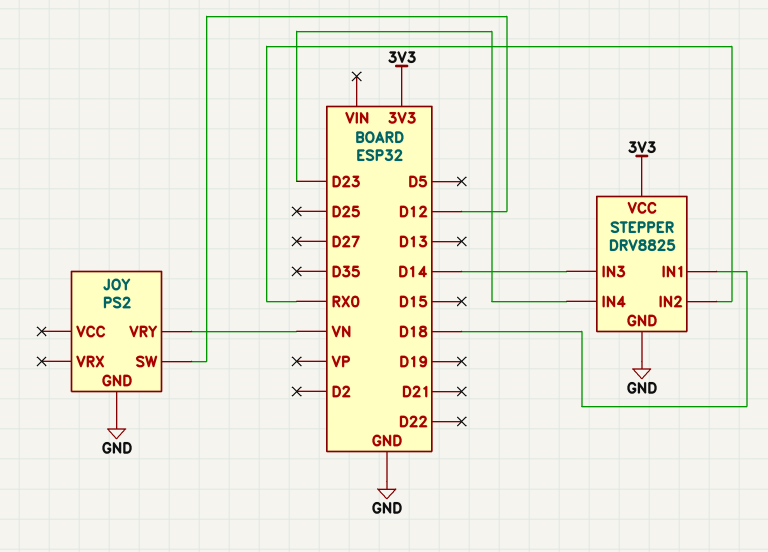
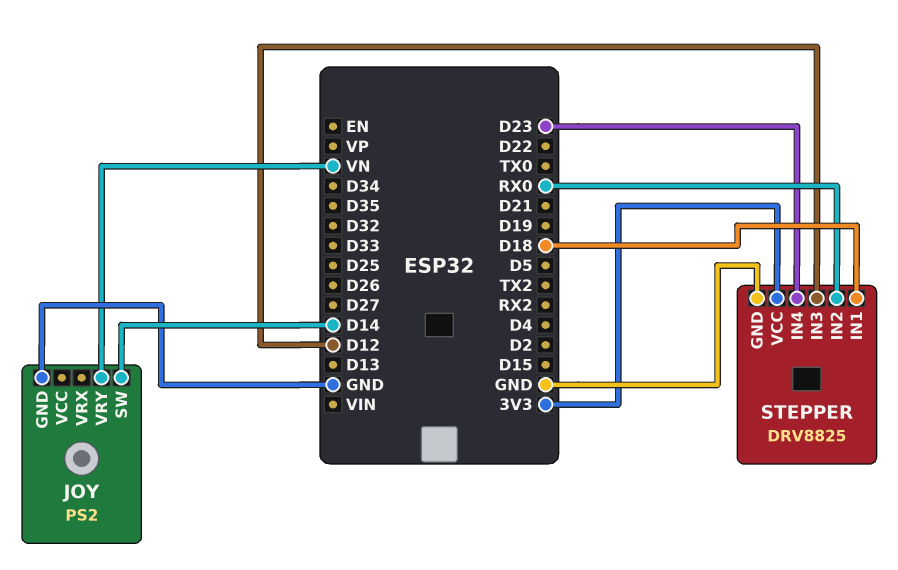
JOY pin SW: D12 -> D14
STEPPER pin IN3: D14 -> D12

